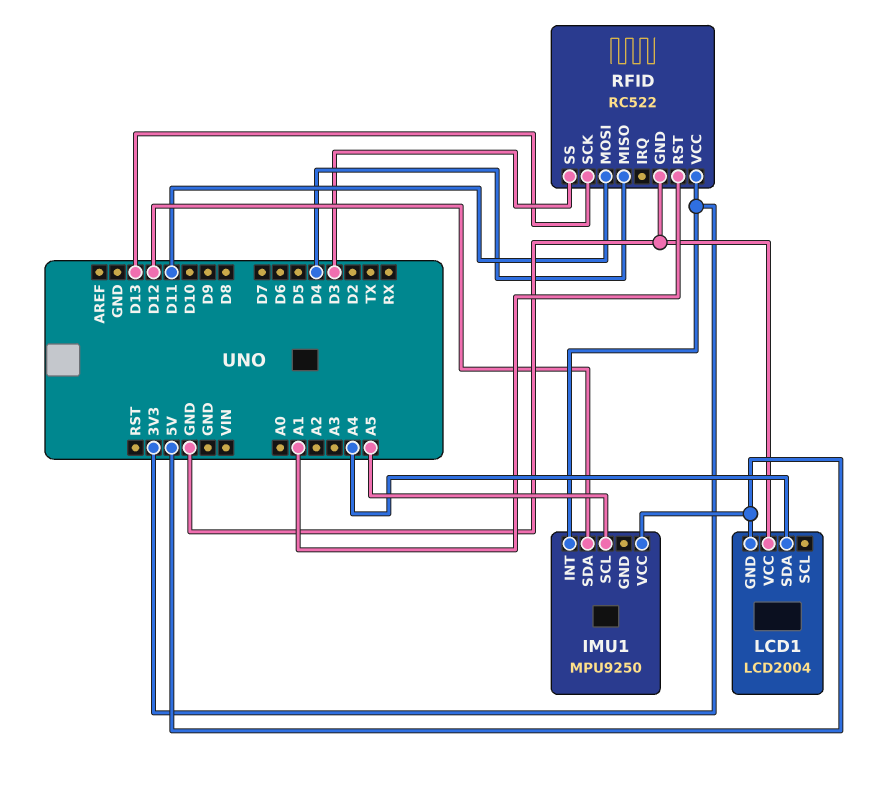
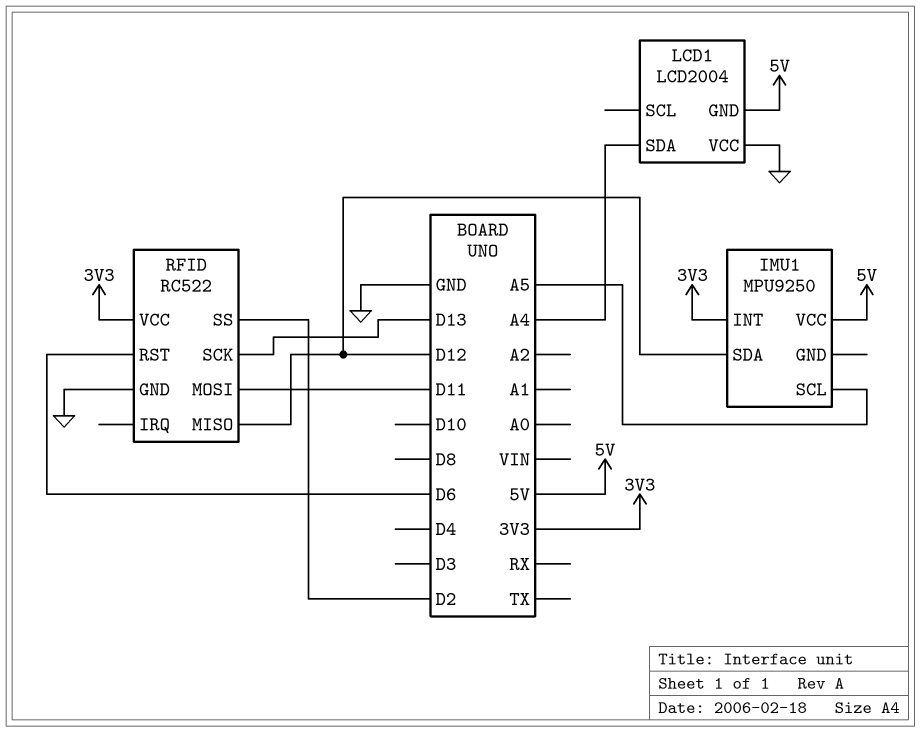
RFID pin MISO: D4 -> D12
RFID pin RST: A1 -> D6
RFID pin SS: D3 -> D2

